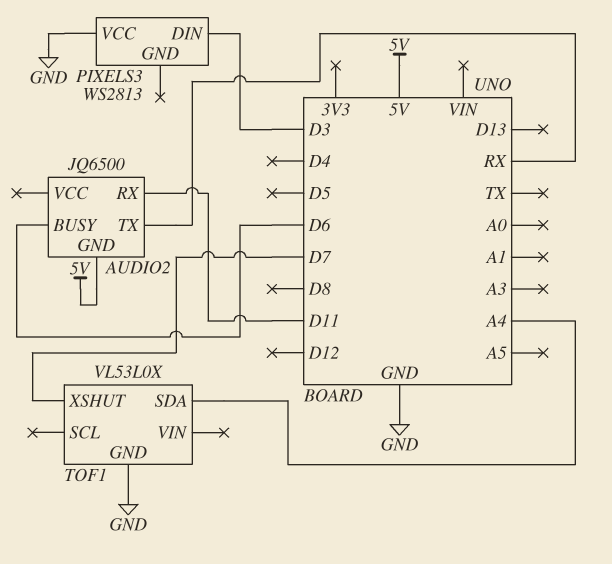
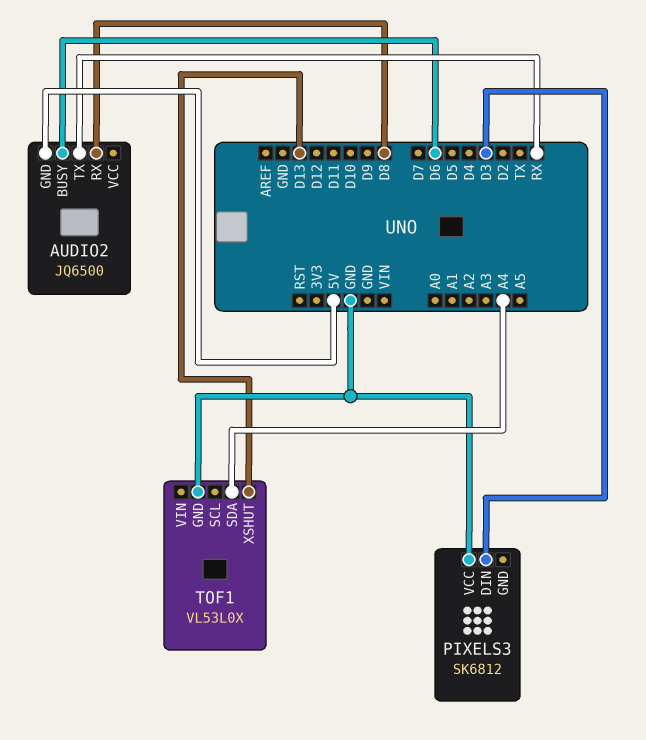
AUDIO2 pin RX: D11 -> D8
PIXELS3: WS2813 -> SK6812
TOF1 pin XSHUT: D7 -> D13

